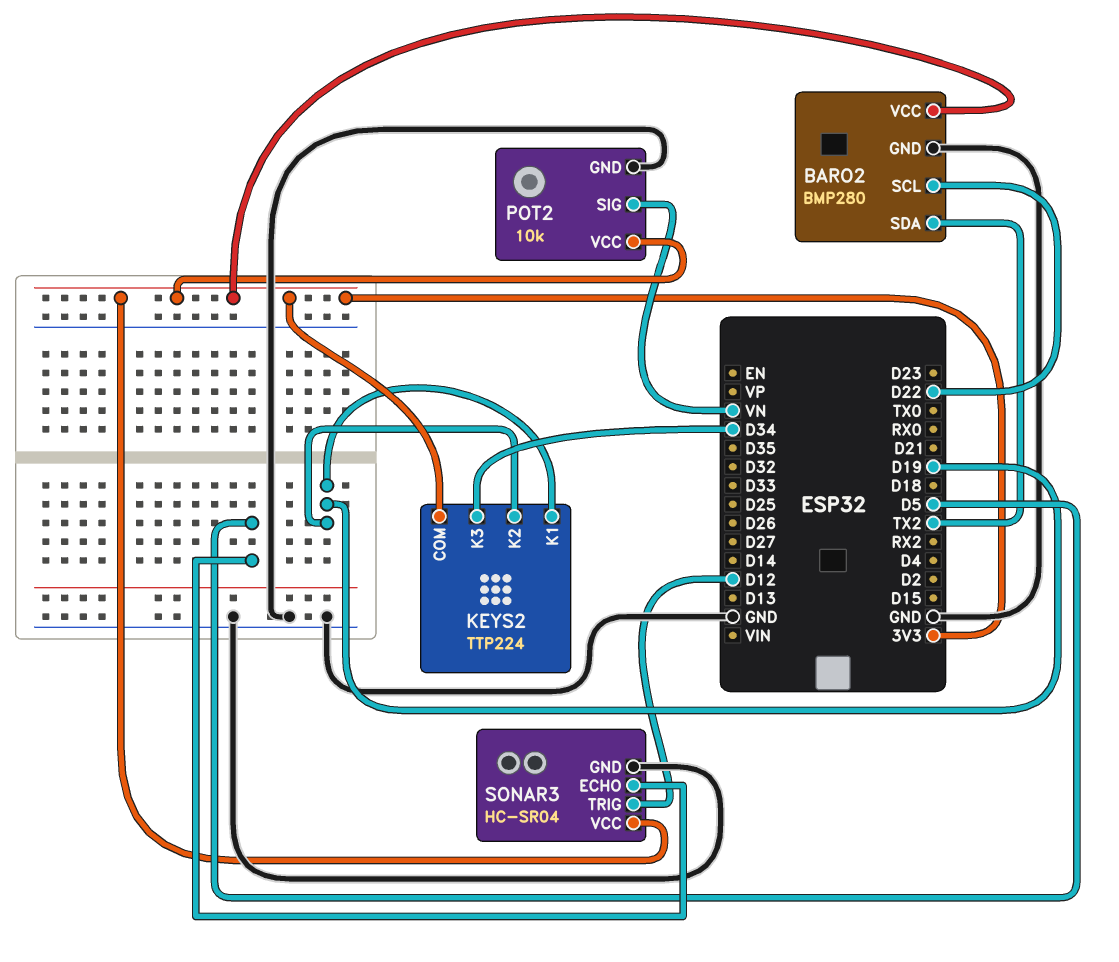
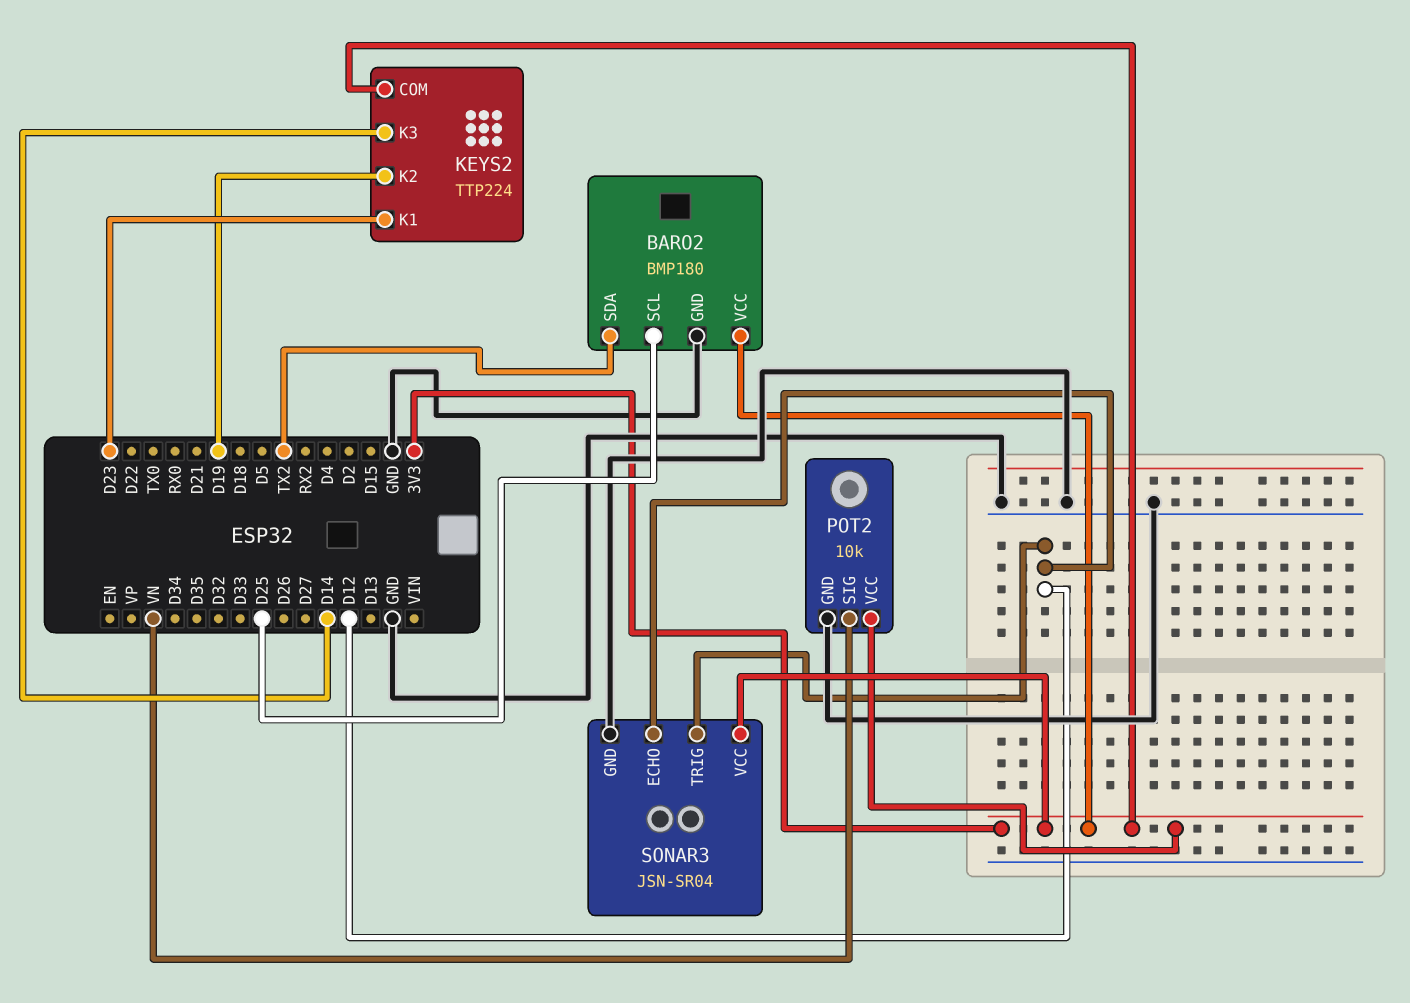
BARO2: BMP280 -> BMP180
BARO2 pin SCL: D22 -> D25
KEYS2 pin K1: D19 -> D23
KEYS2 pin K3: D34 -> D14
SONAR3: HC-SR04 -> JSN-SR04
SONAR3 pin ECHO: D5 -> D12

